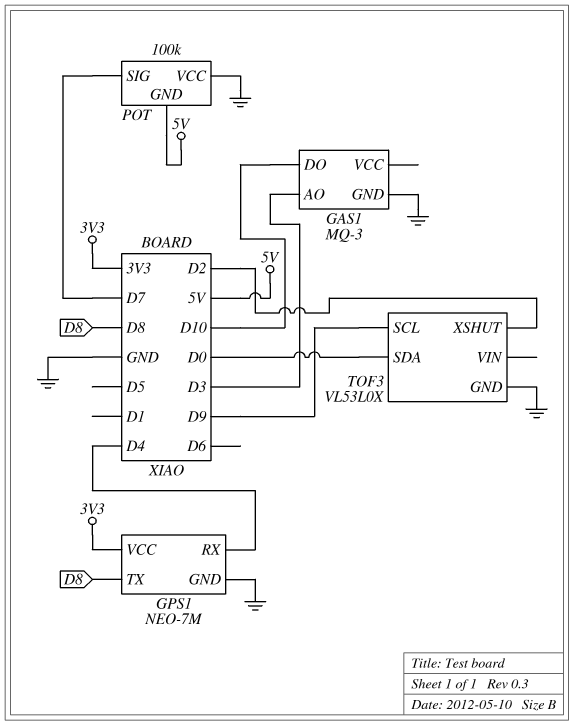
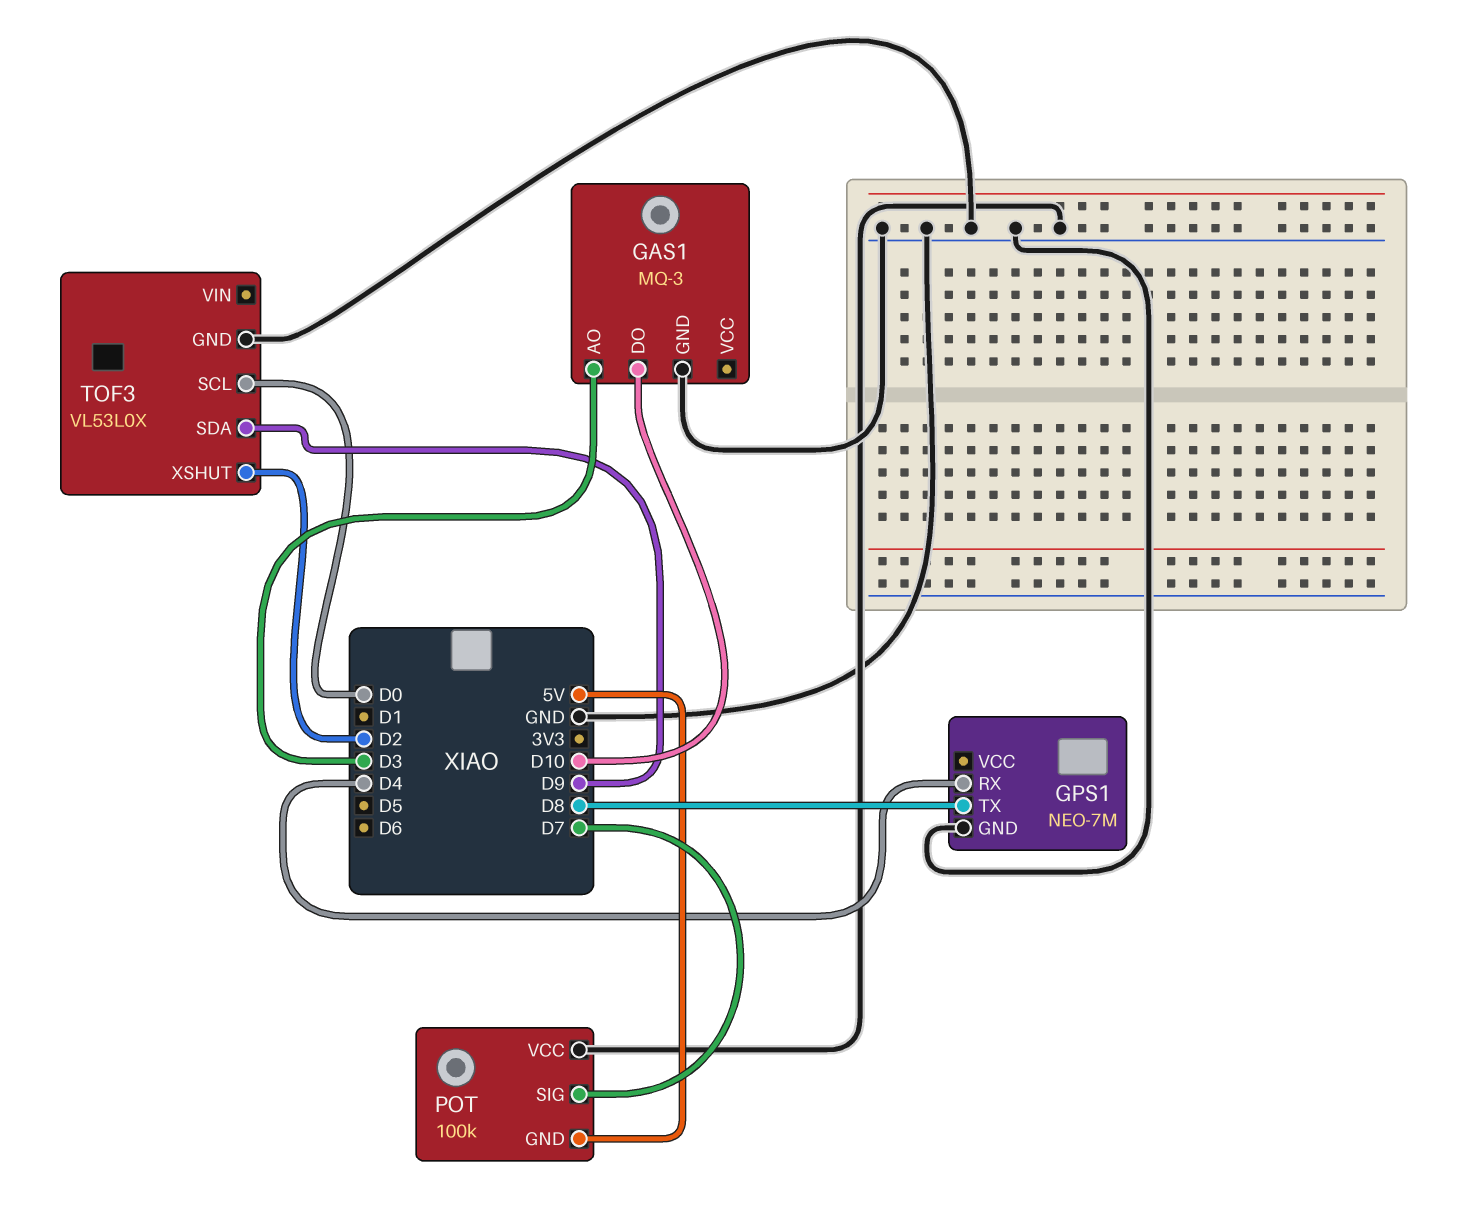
GPS1 pin VCC: 3V3 -> none
TOF3 pin SCL: D9 -> D0
TOF3 pin SDA: D0 -> D9

